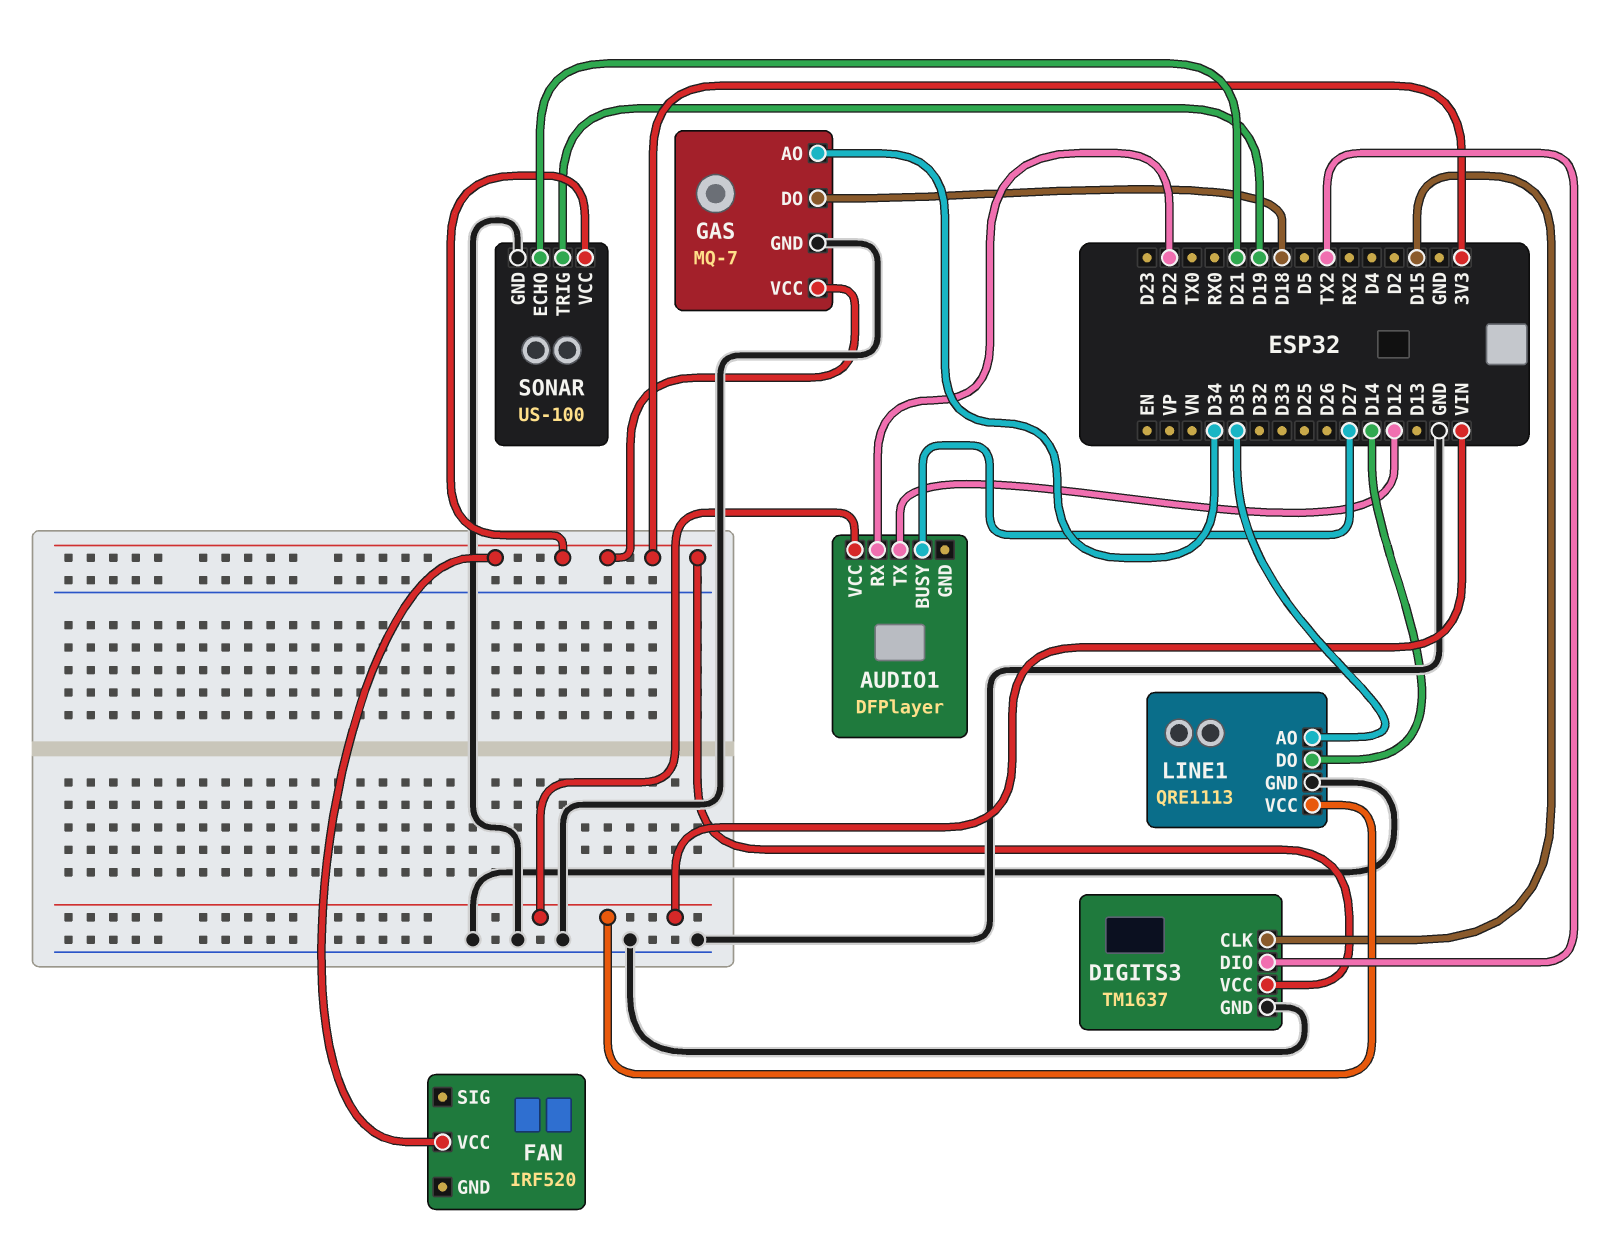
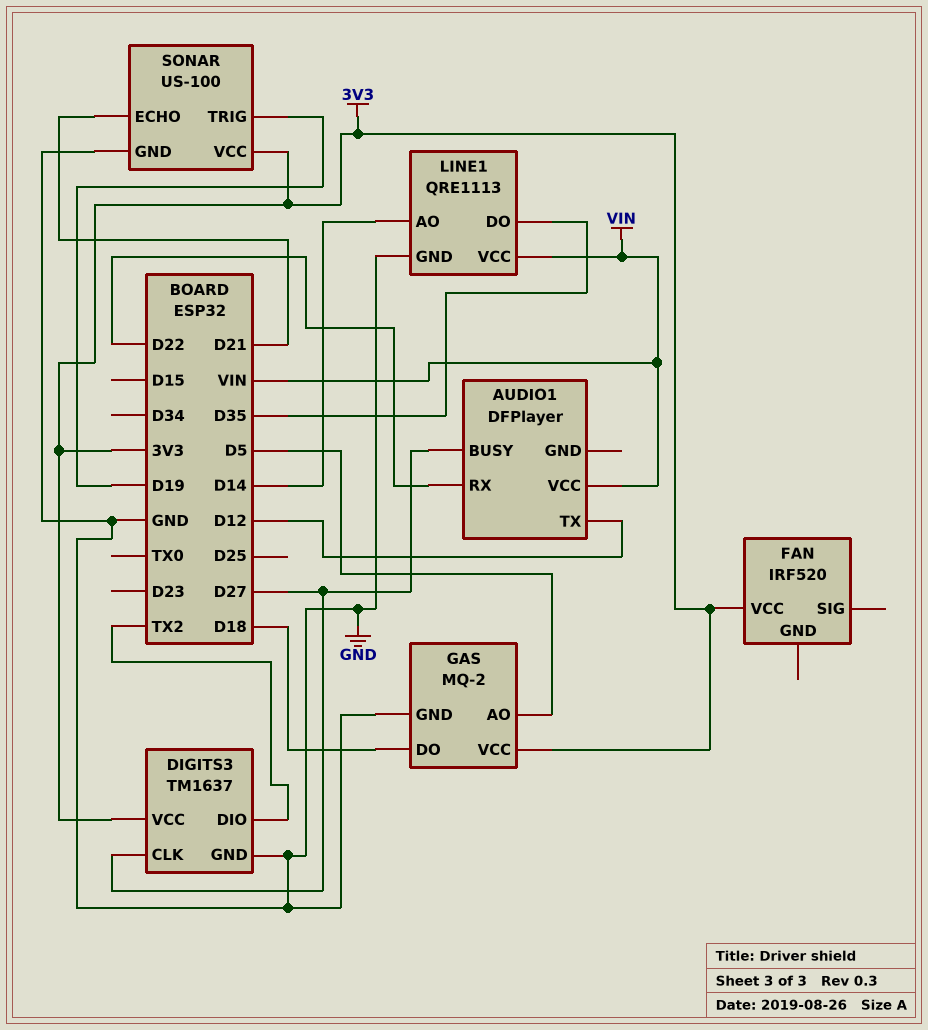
DIGITS3 pin CLK: D15 -> D27
GAS: MQ-7 -> MQ-2
GAS pin AO: D34 -> D5
LINE1 pin AO: D35 -> D14
LINE1 pin DO: D14 -> D35

